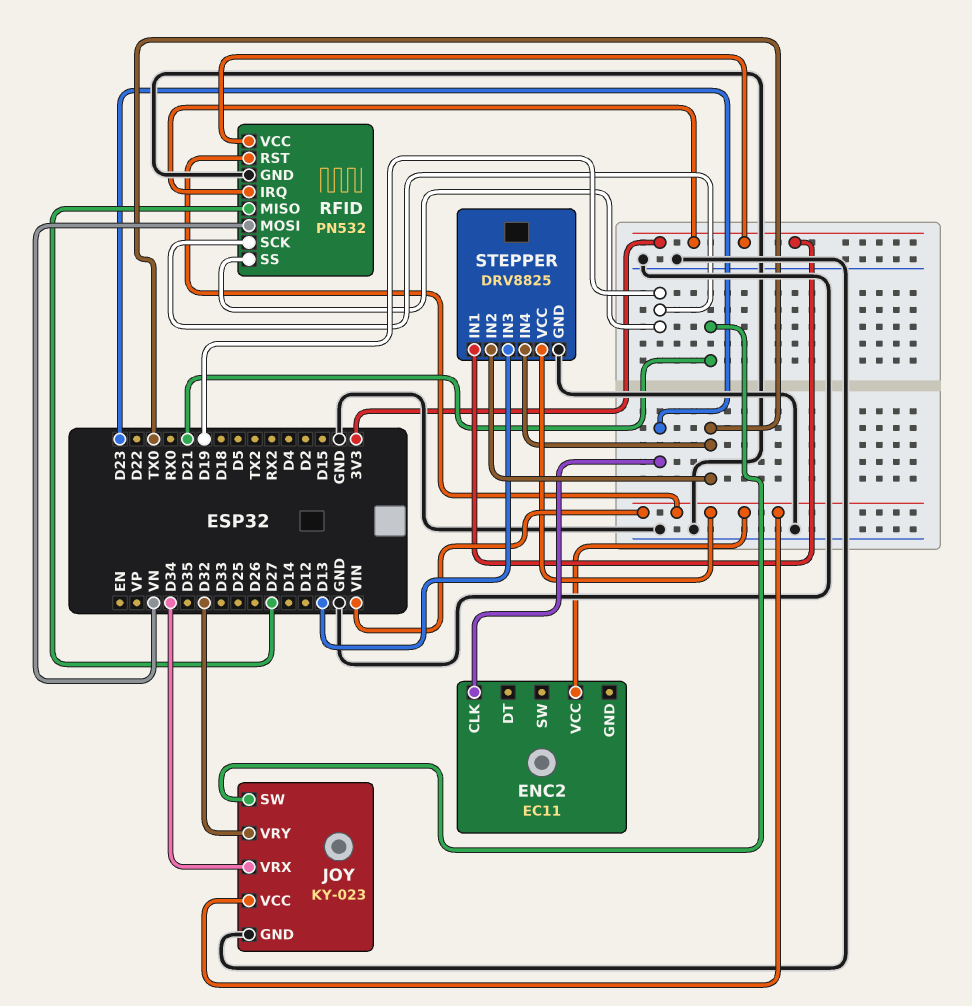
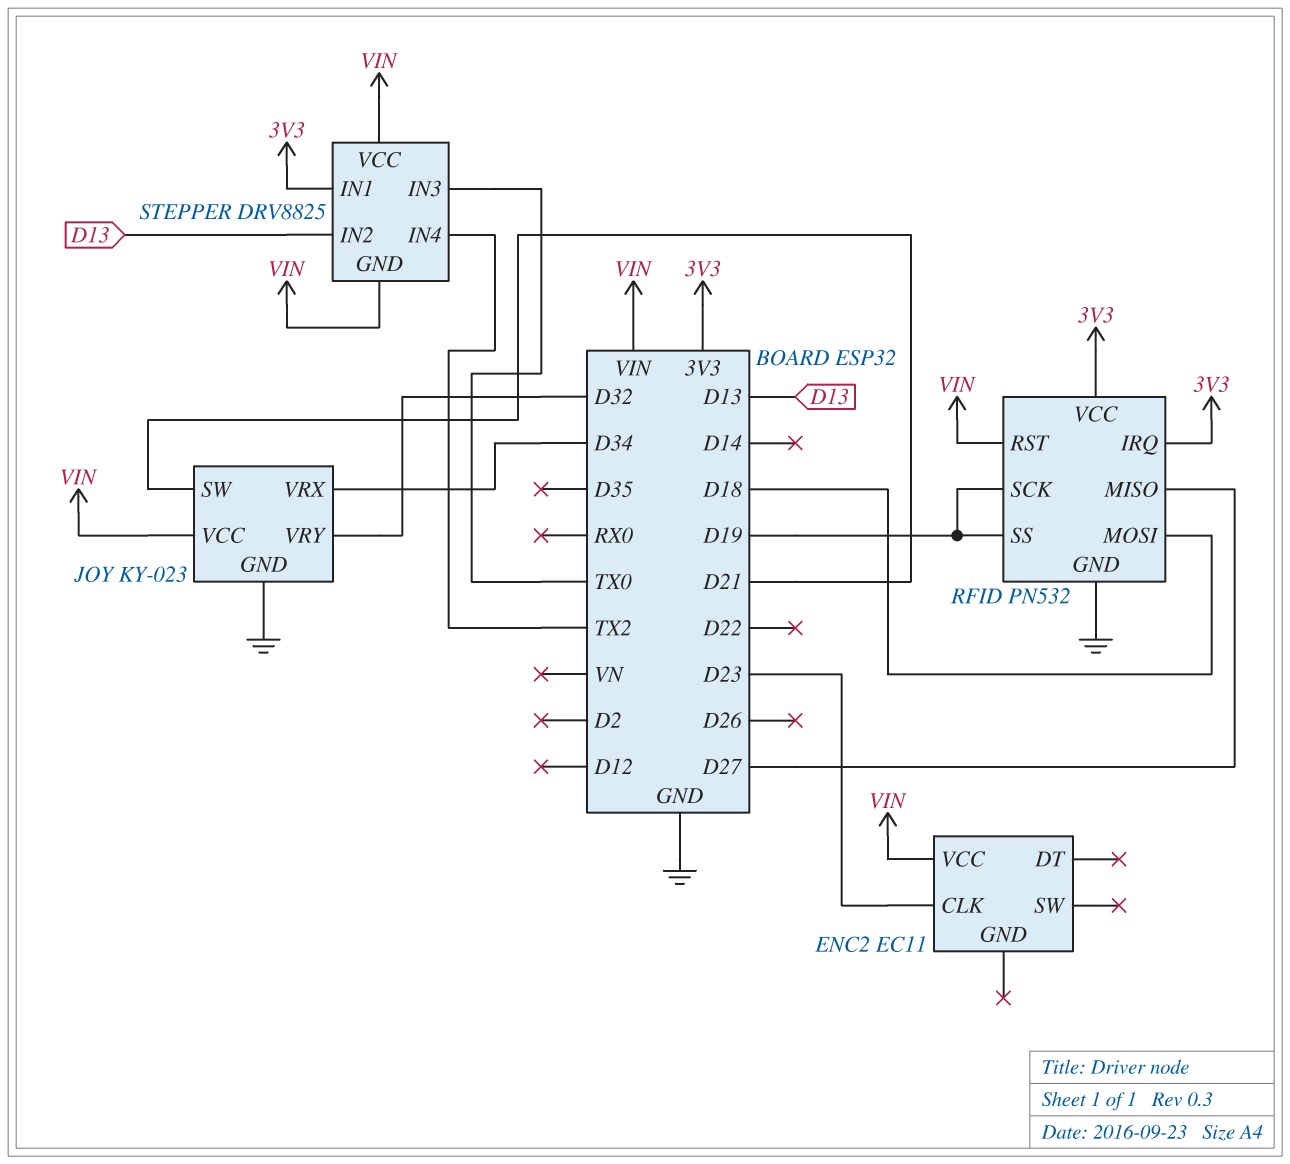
RFID pin MOSI: VN -> D18
STEPPER pin GND: GND -> VIN
STEPPER pin IN2: TX0 -> D13
STEPPER pin IN3: D13 -> TX0
STEPPER pin IN4: TX0 -> TX2

